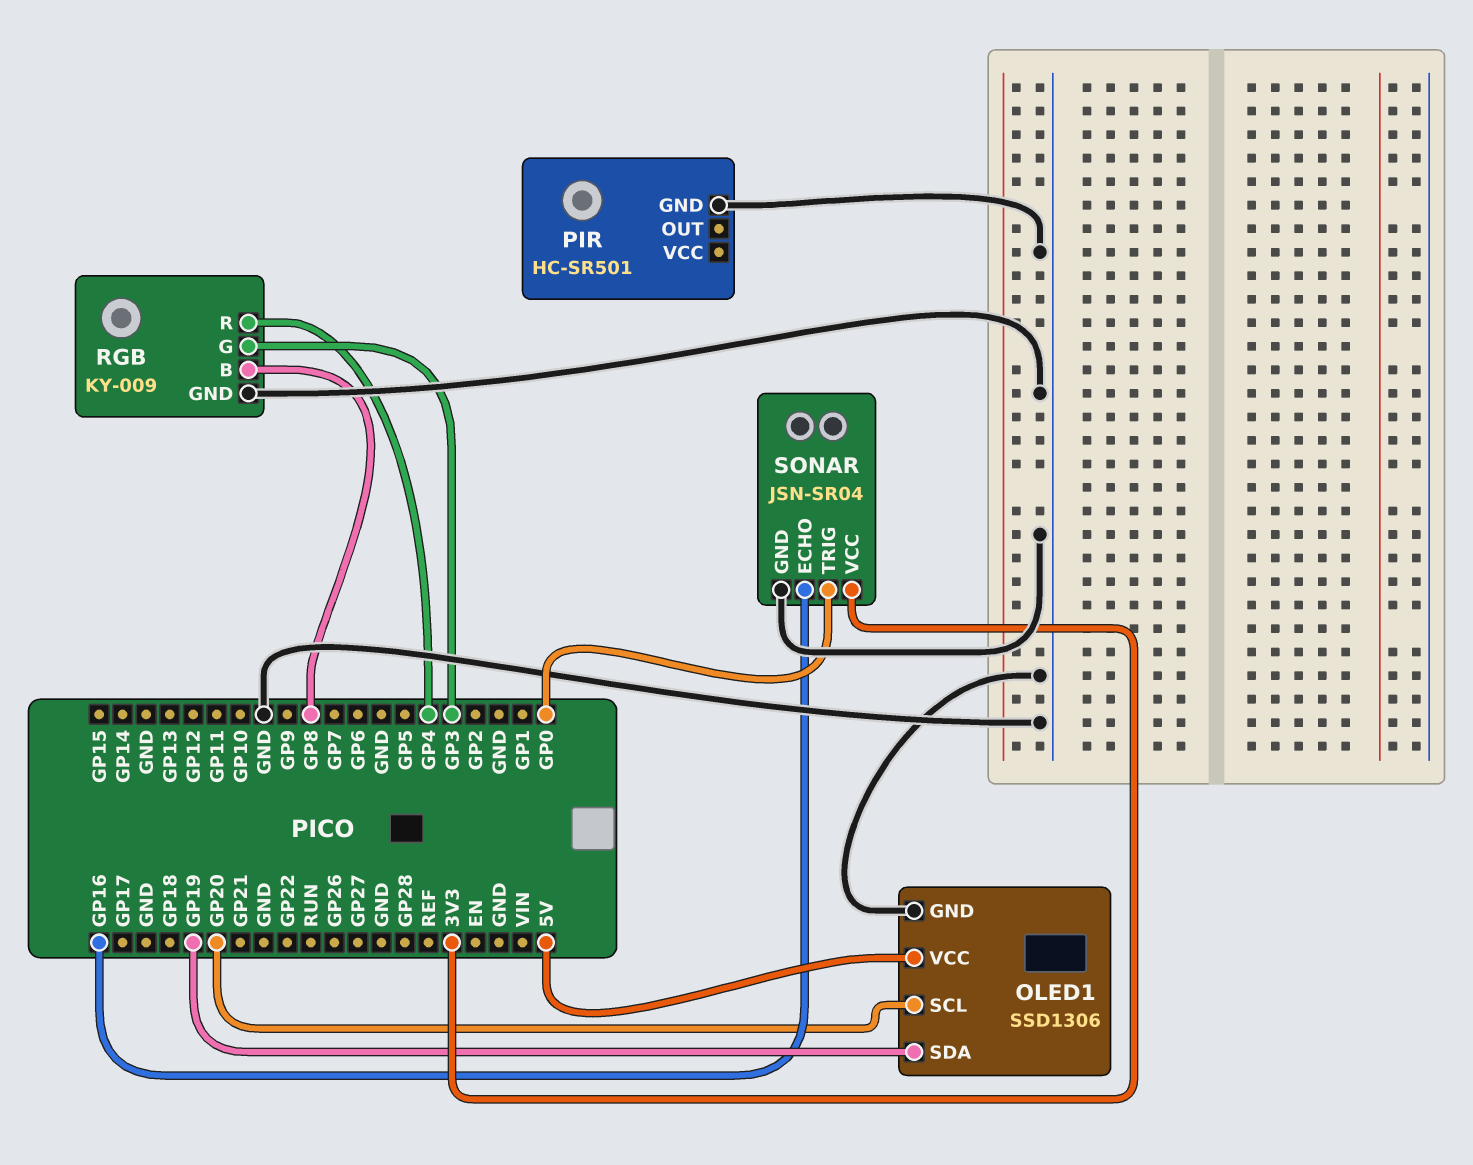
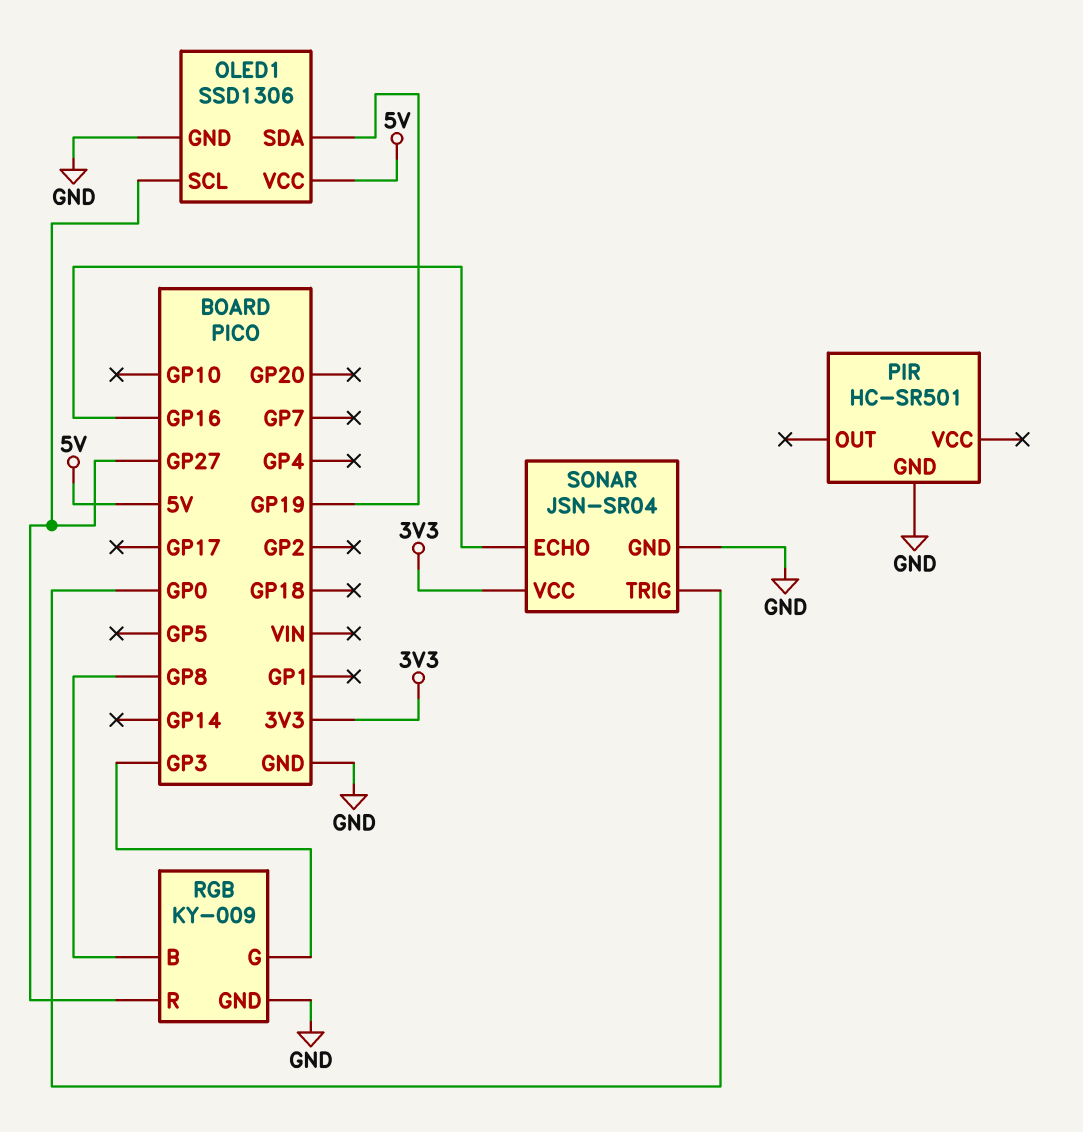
OLED1 pin SCL: GP20 -> GP27
RGB pin R: GP4 -> GP27

